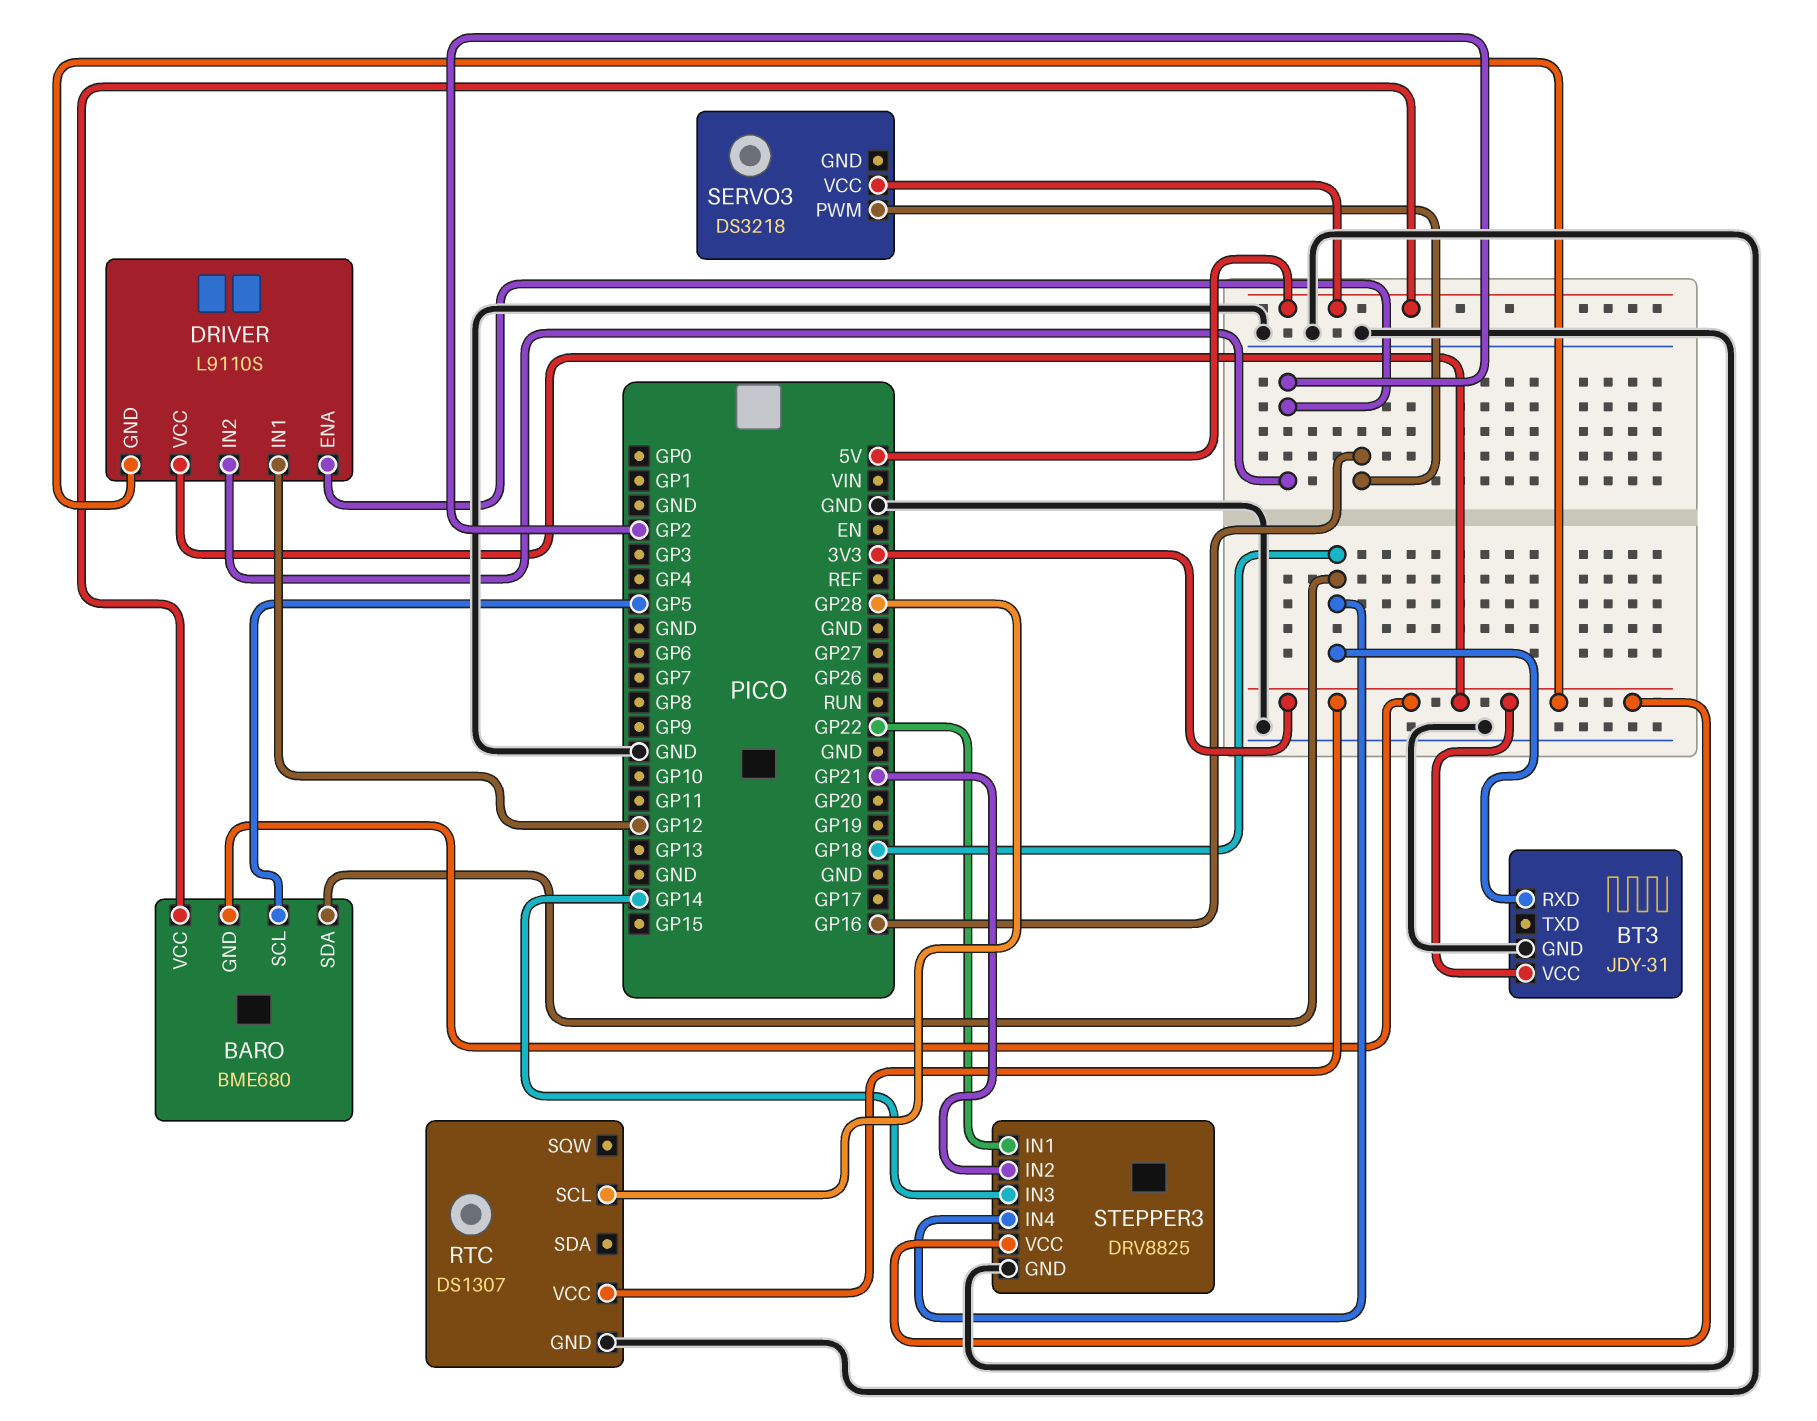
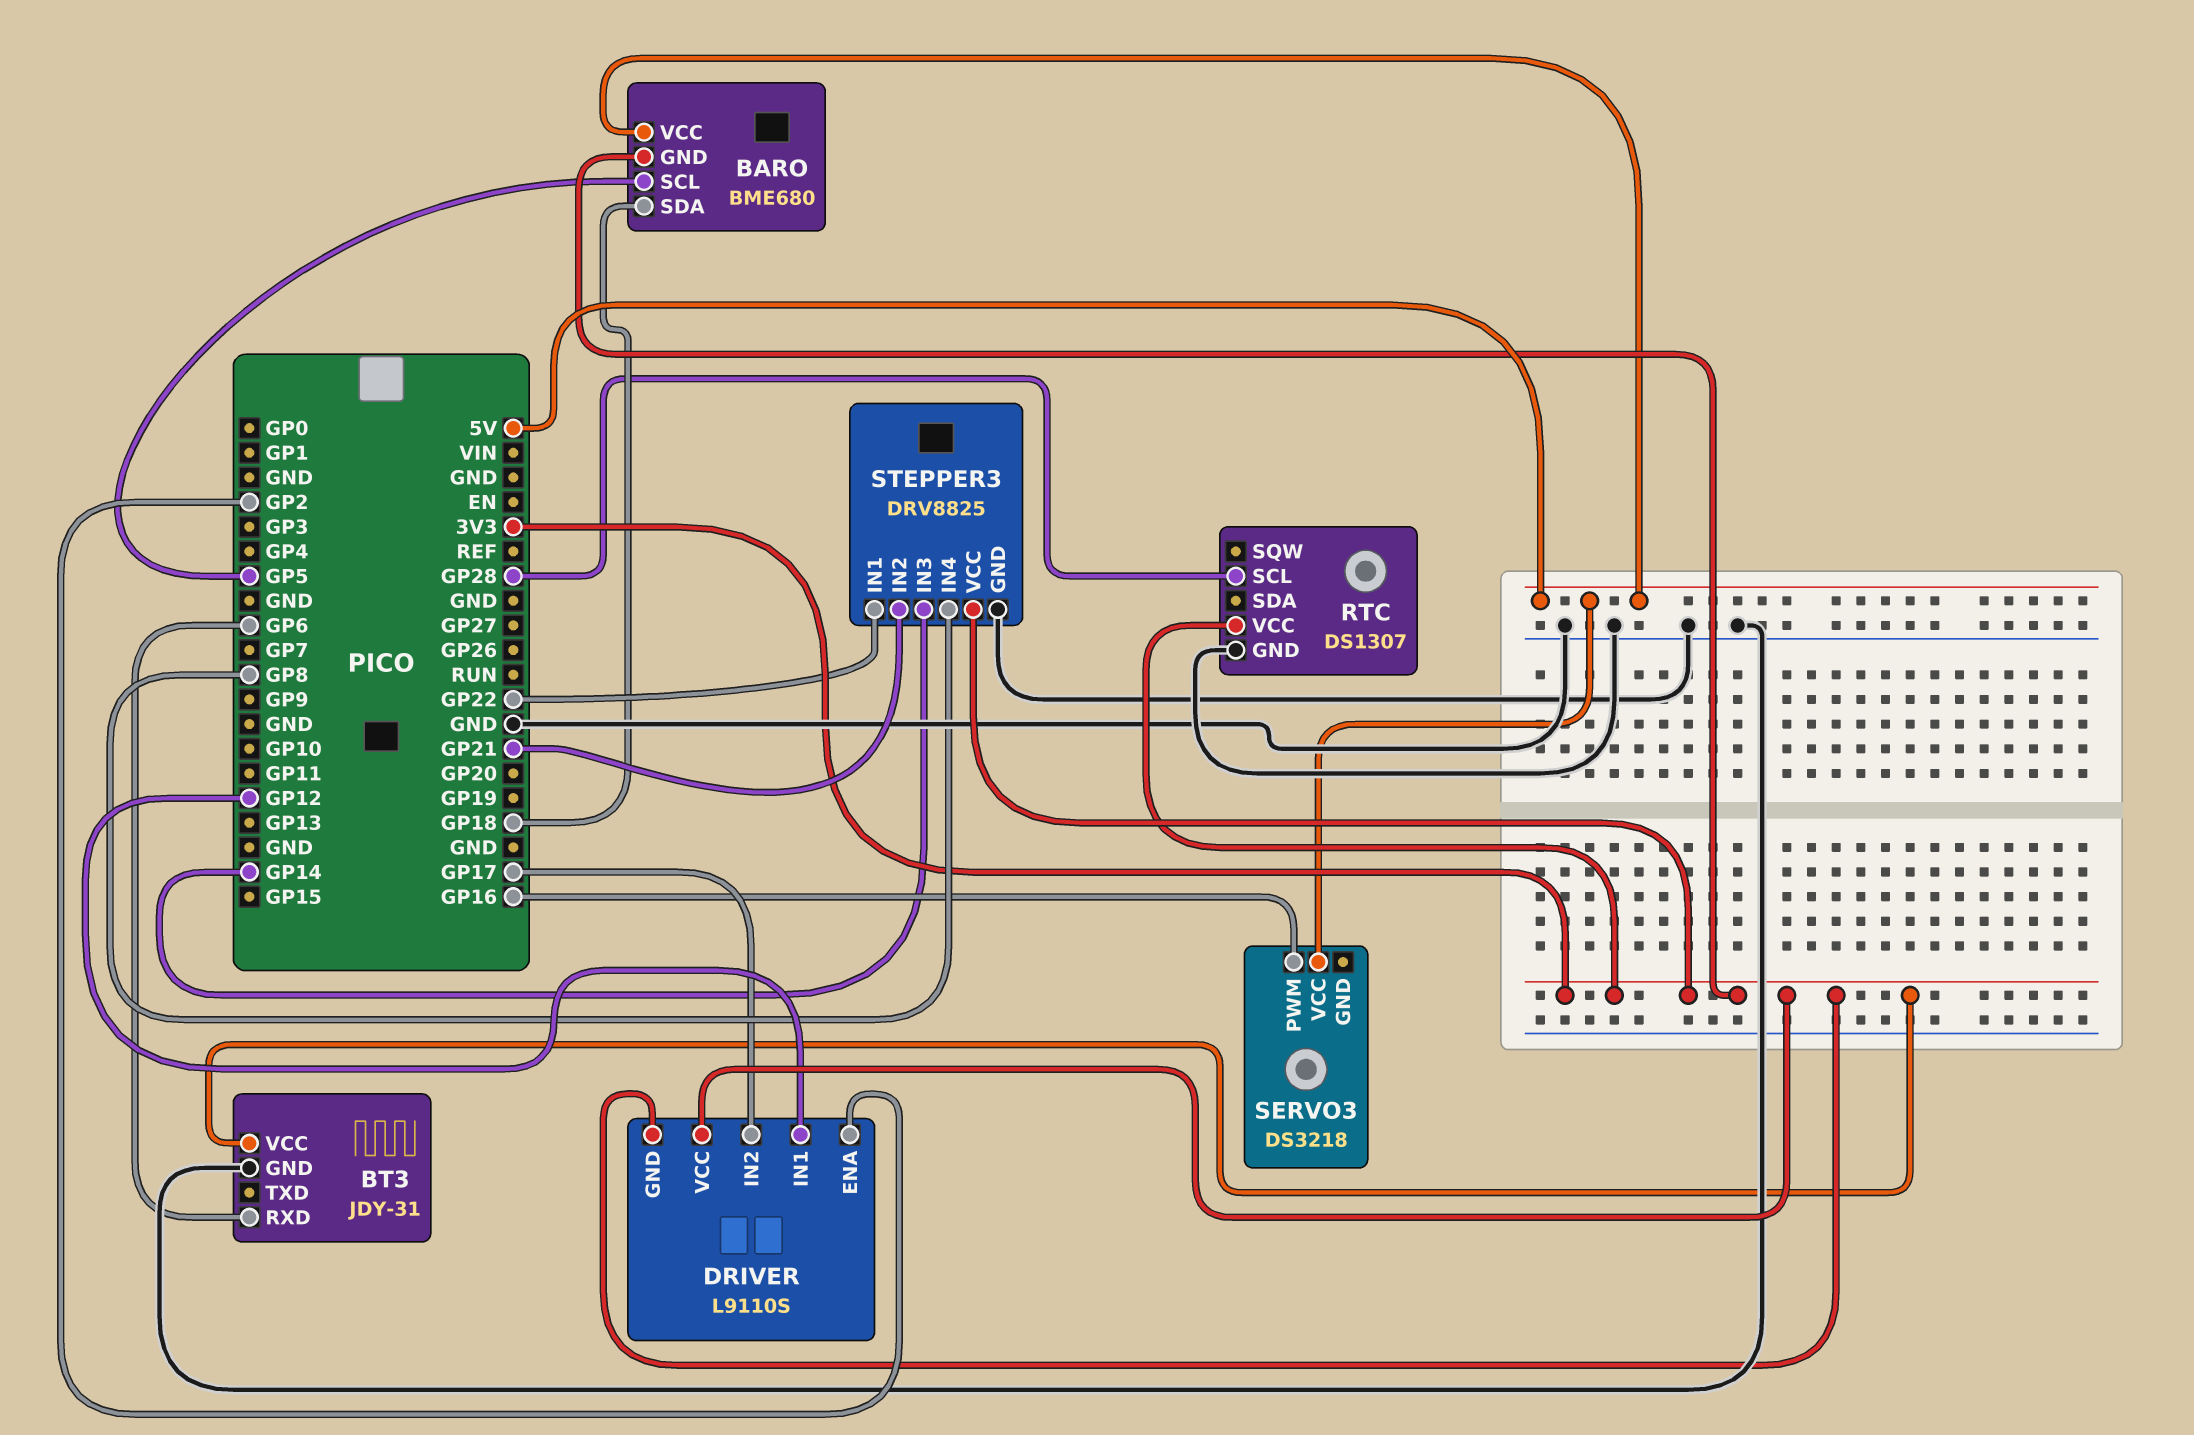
BT3 pin RXD: GP18 -> GP6
DRIVER pin IN2: GP2 -> GP17
STEPPER3 pin IN4: GP18 -> GP8

